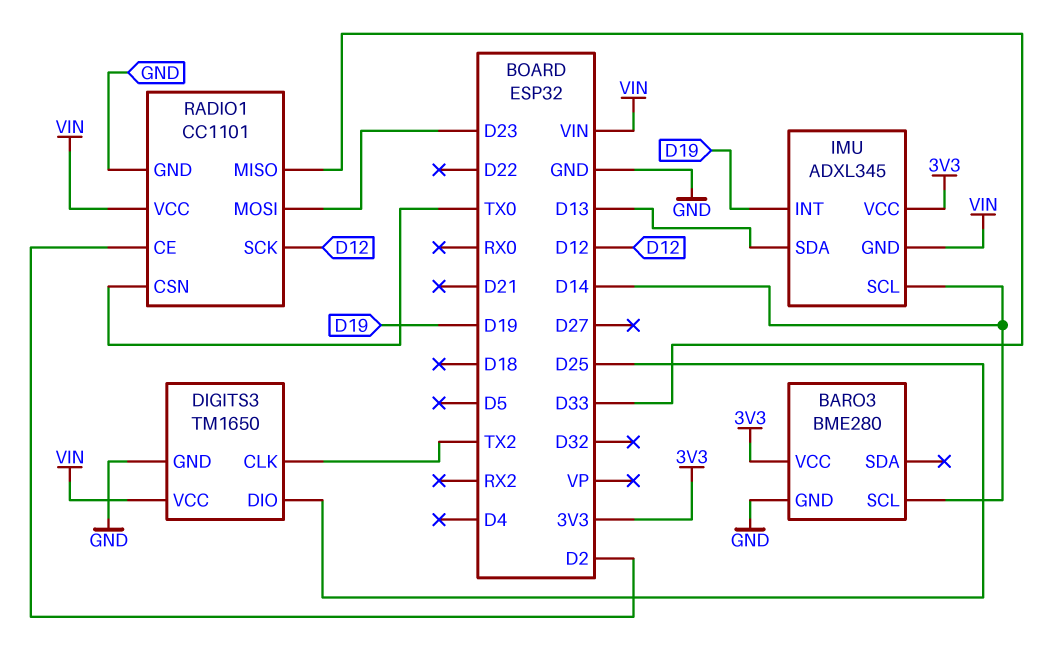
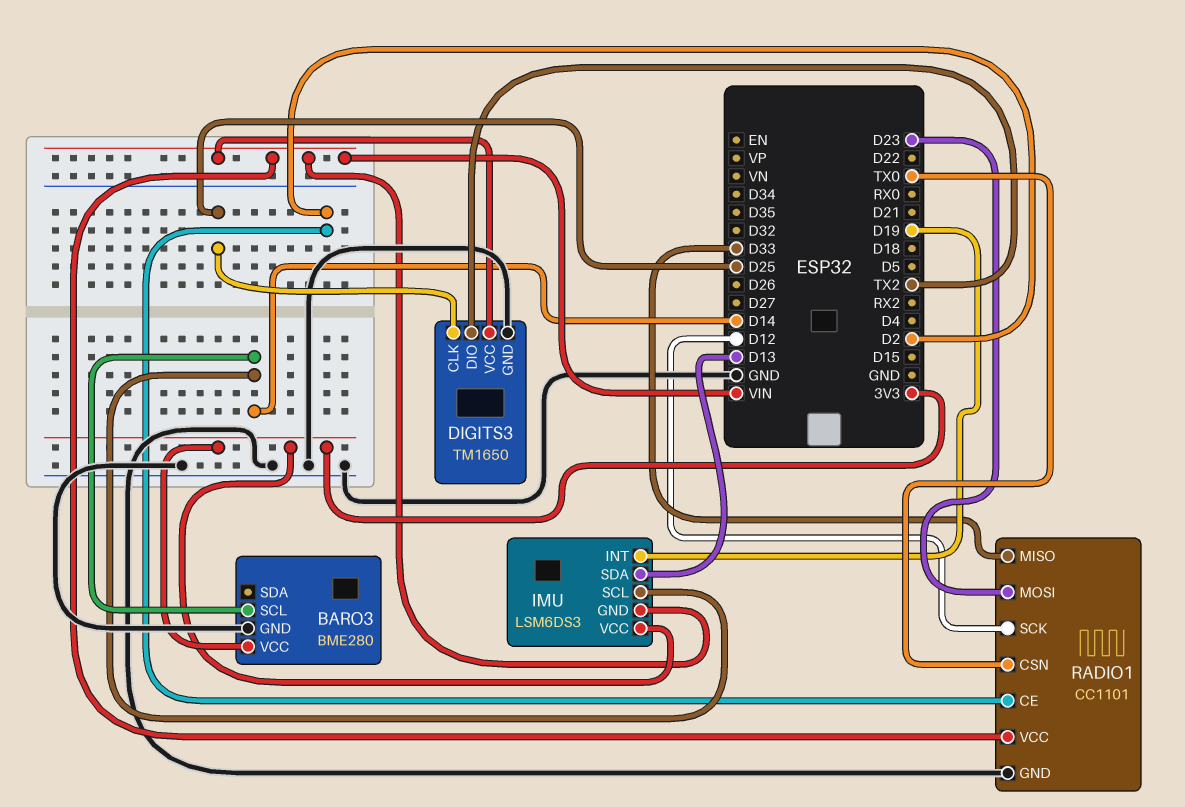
DIGITS3 pin CLK: TX2 -> D25
DIGITS3 pin DIO: D25 -> TX2
IMU: ADXL345 -> LSM6DS3

